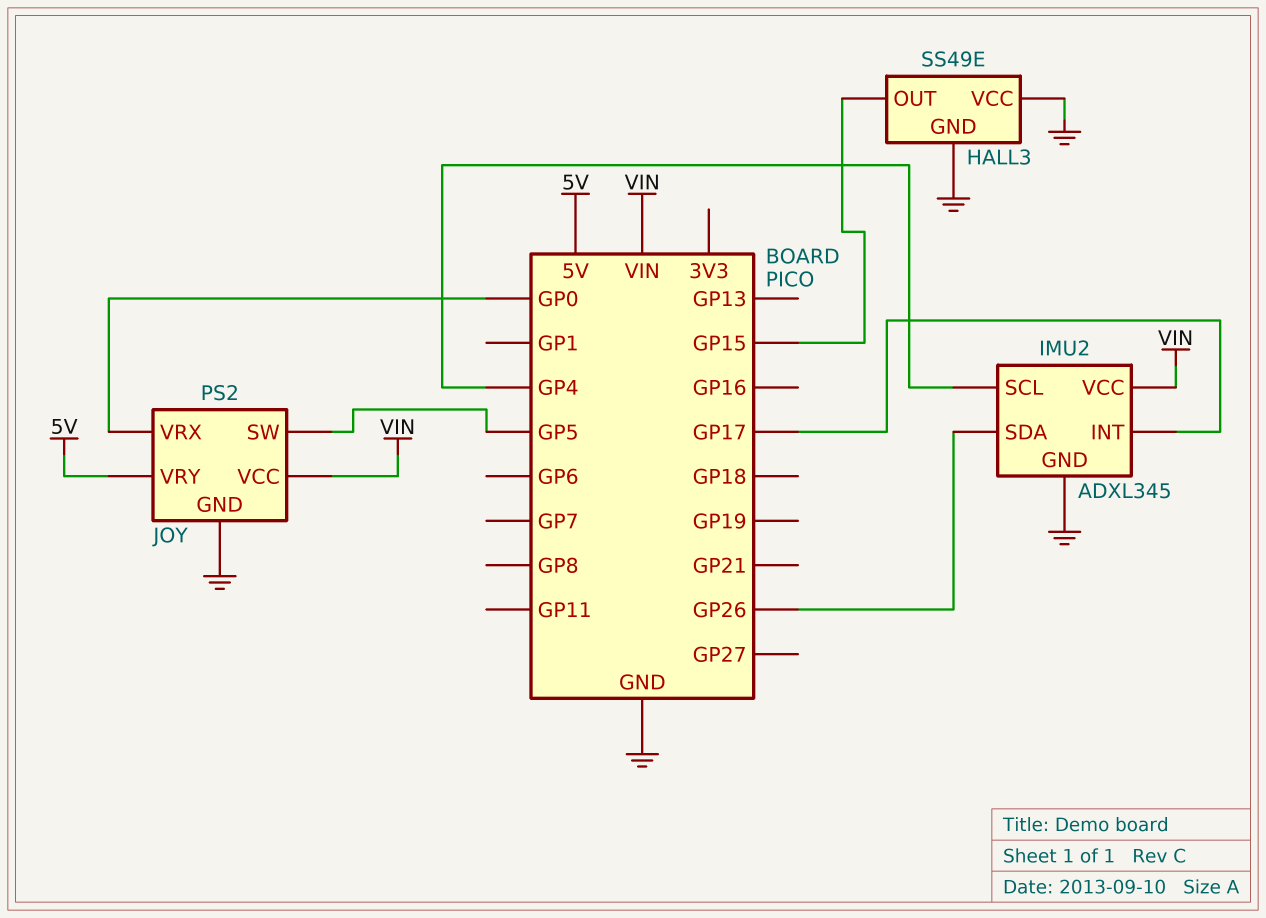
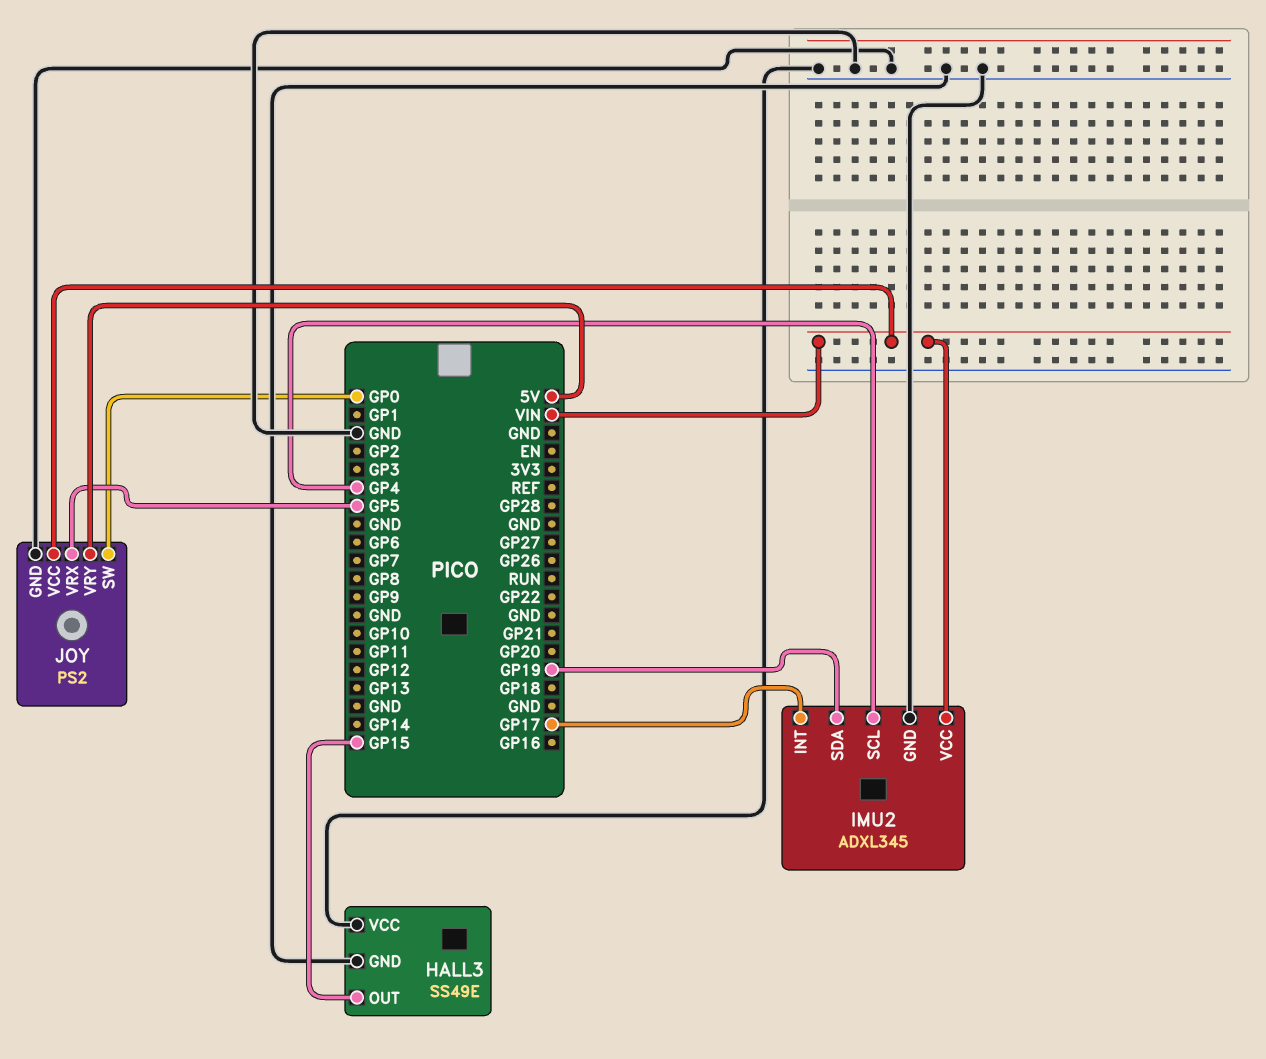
IMU2 pin SDA: GP26 -> GP19
JOY pin SW: GP5 -> GP0
JOY pin VRX: GP0 -> GP5

